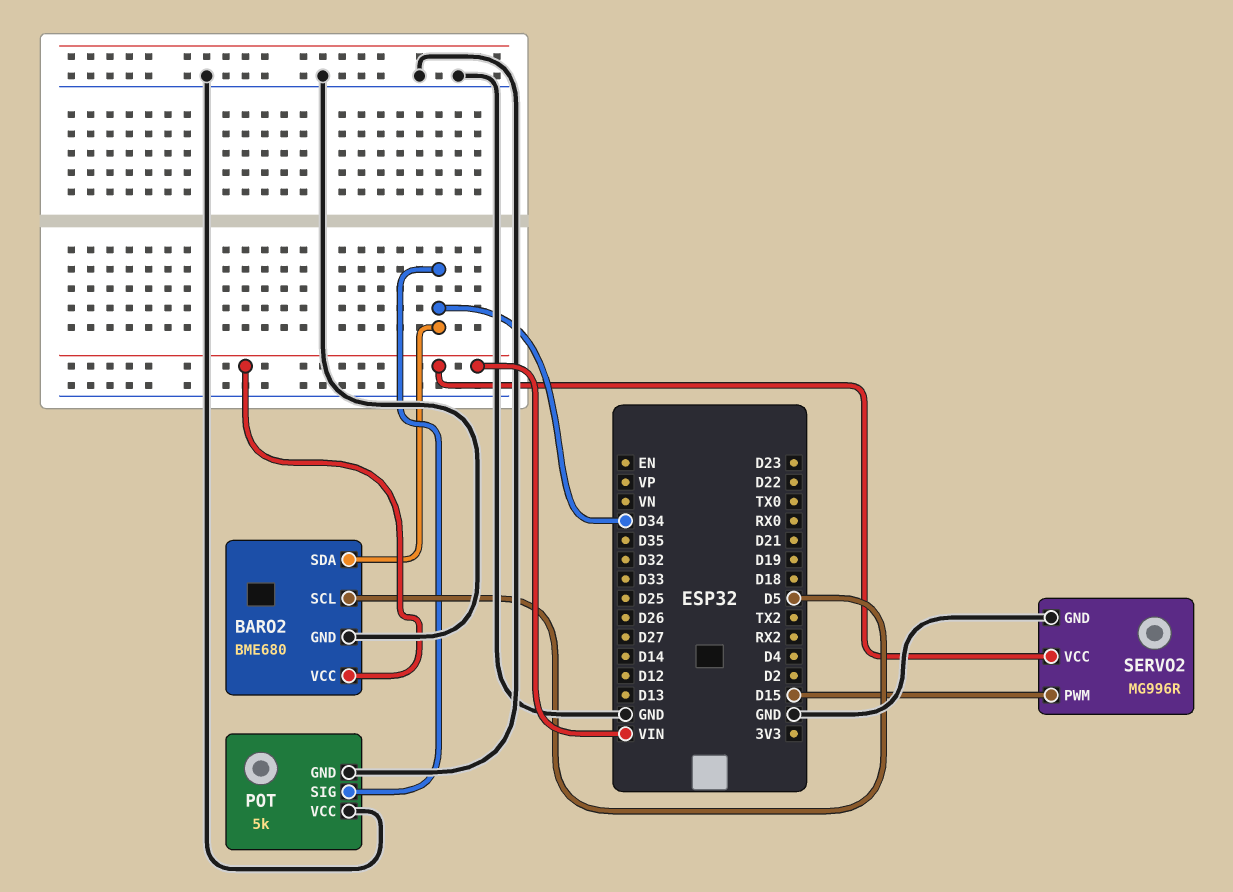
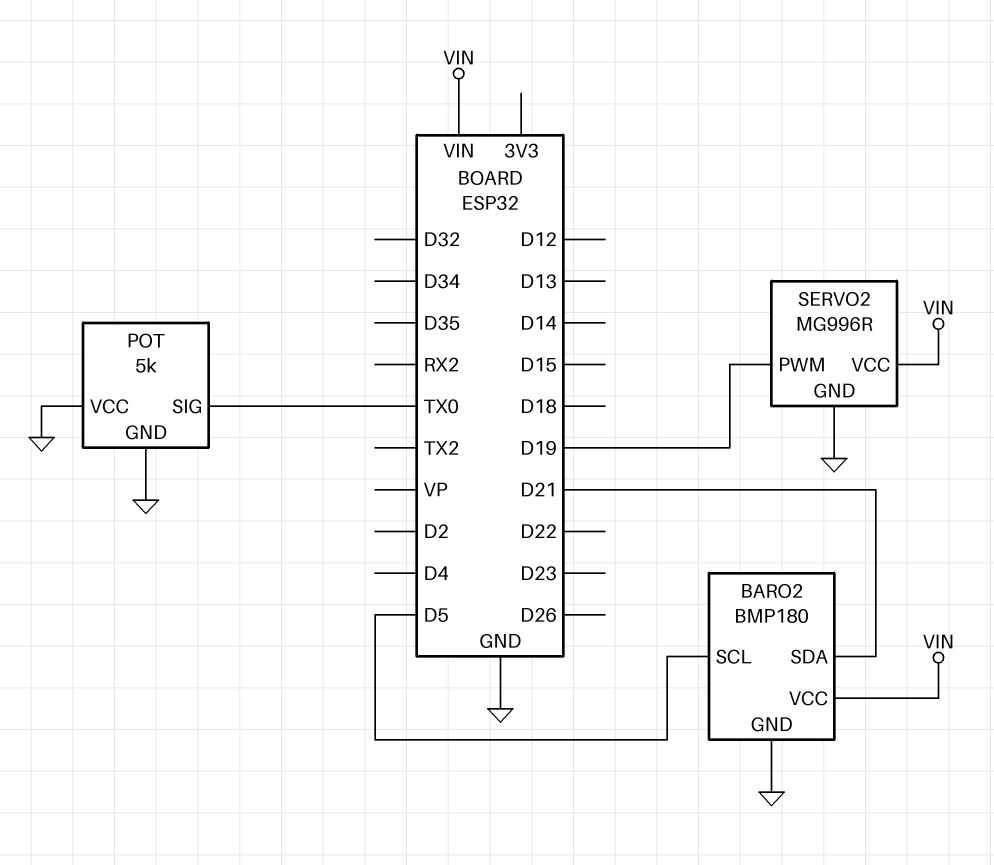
BARO2: BME680 -> BMP180
BARO2 pin SDA: D34 -> D21
POT pin SIG: D34 -> TX0
SERVO2 pin PWM: D15 -> D19

